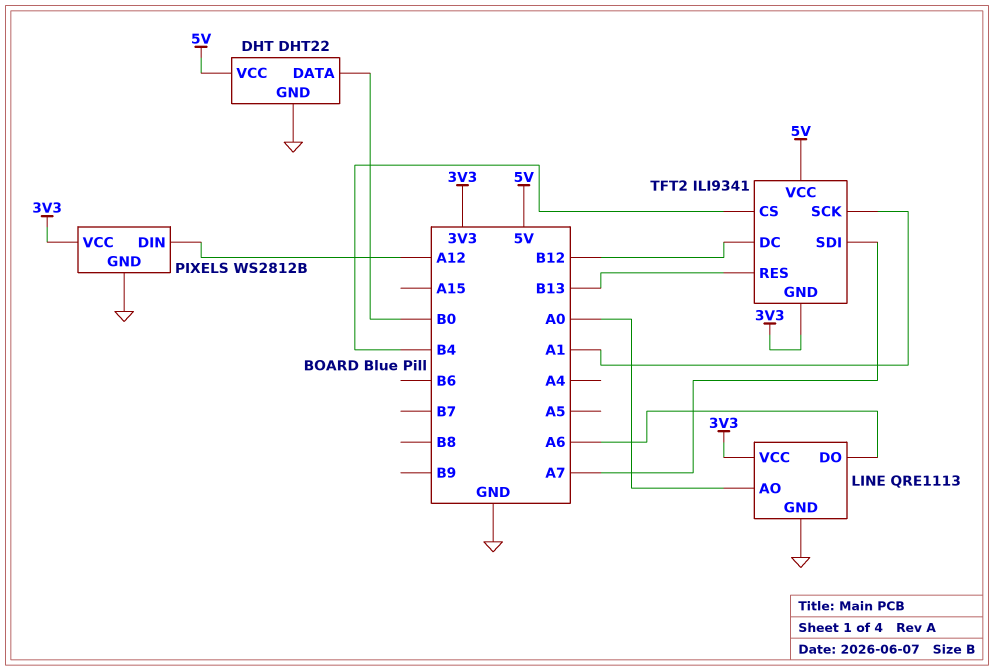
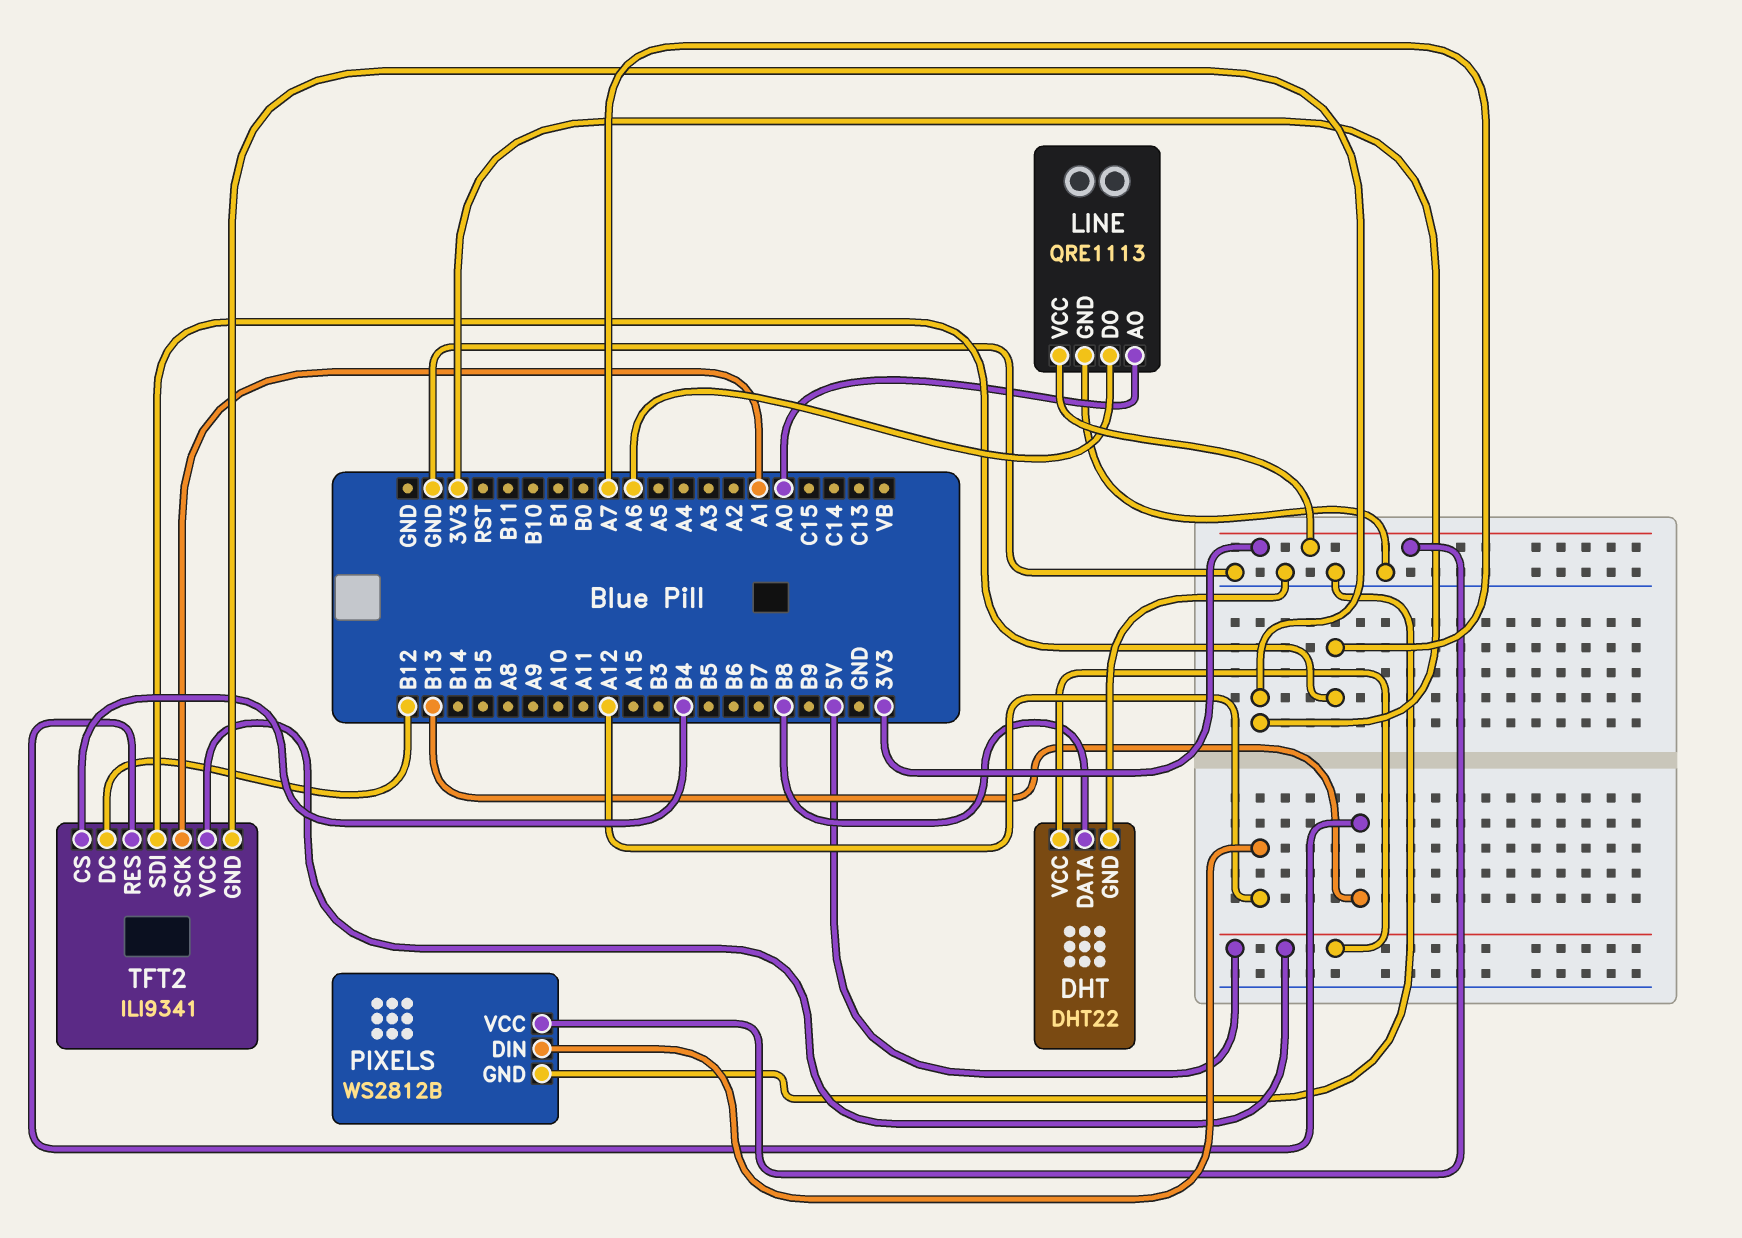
DHT pin DATA: B0 -> B8

